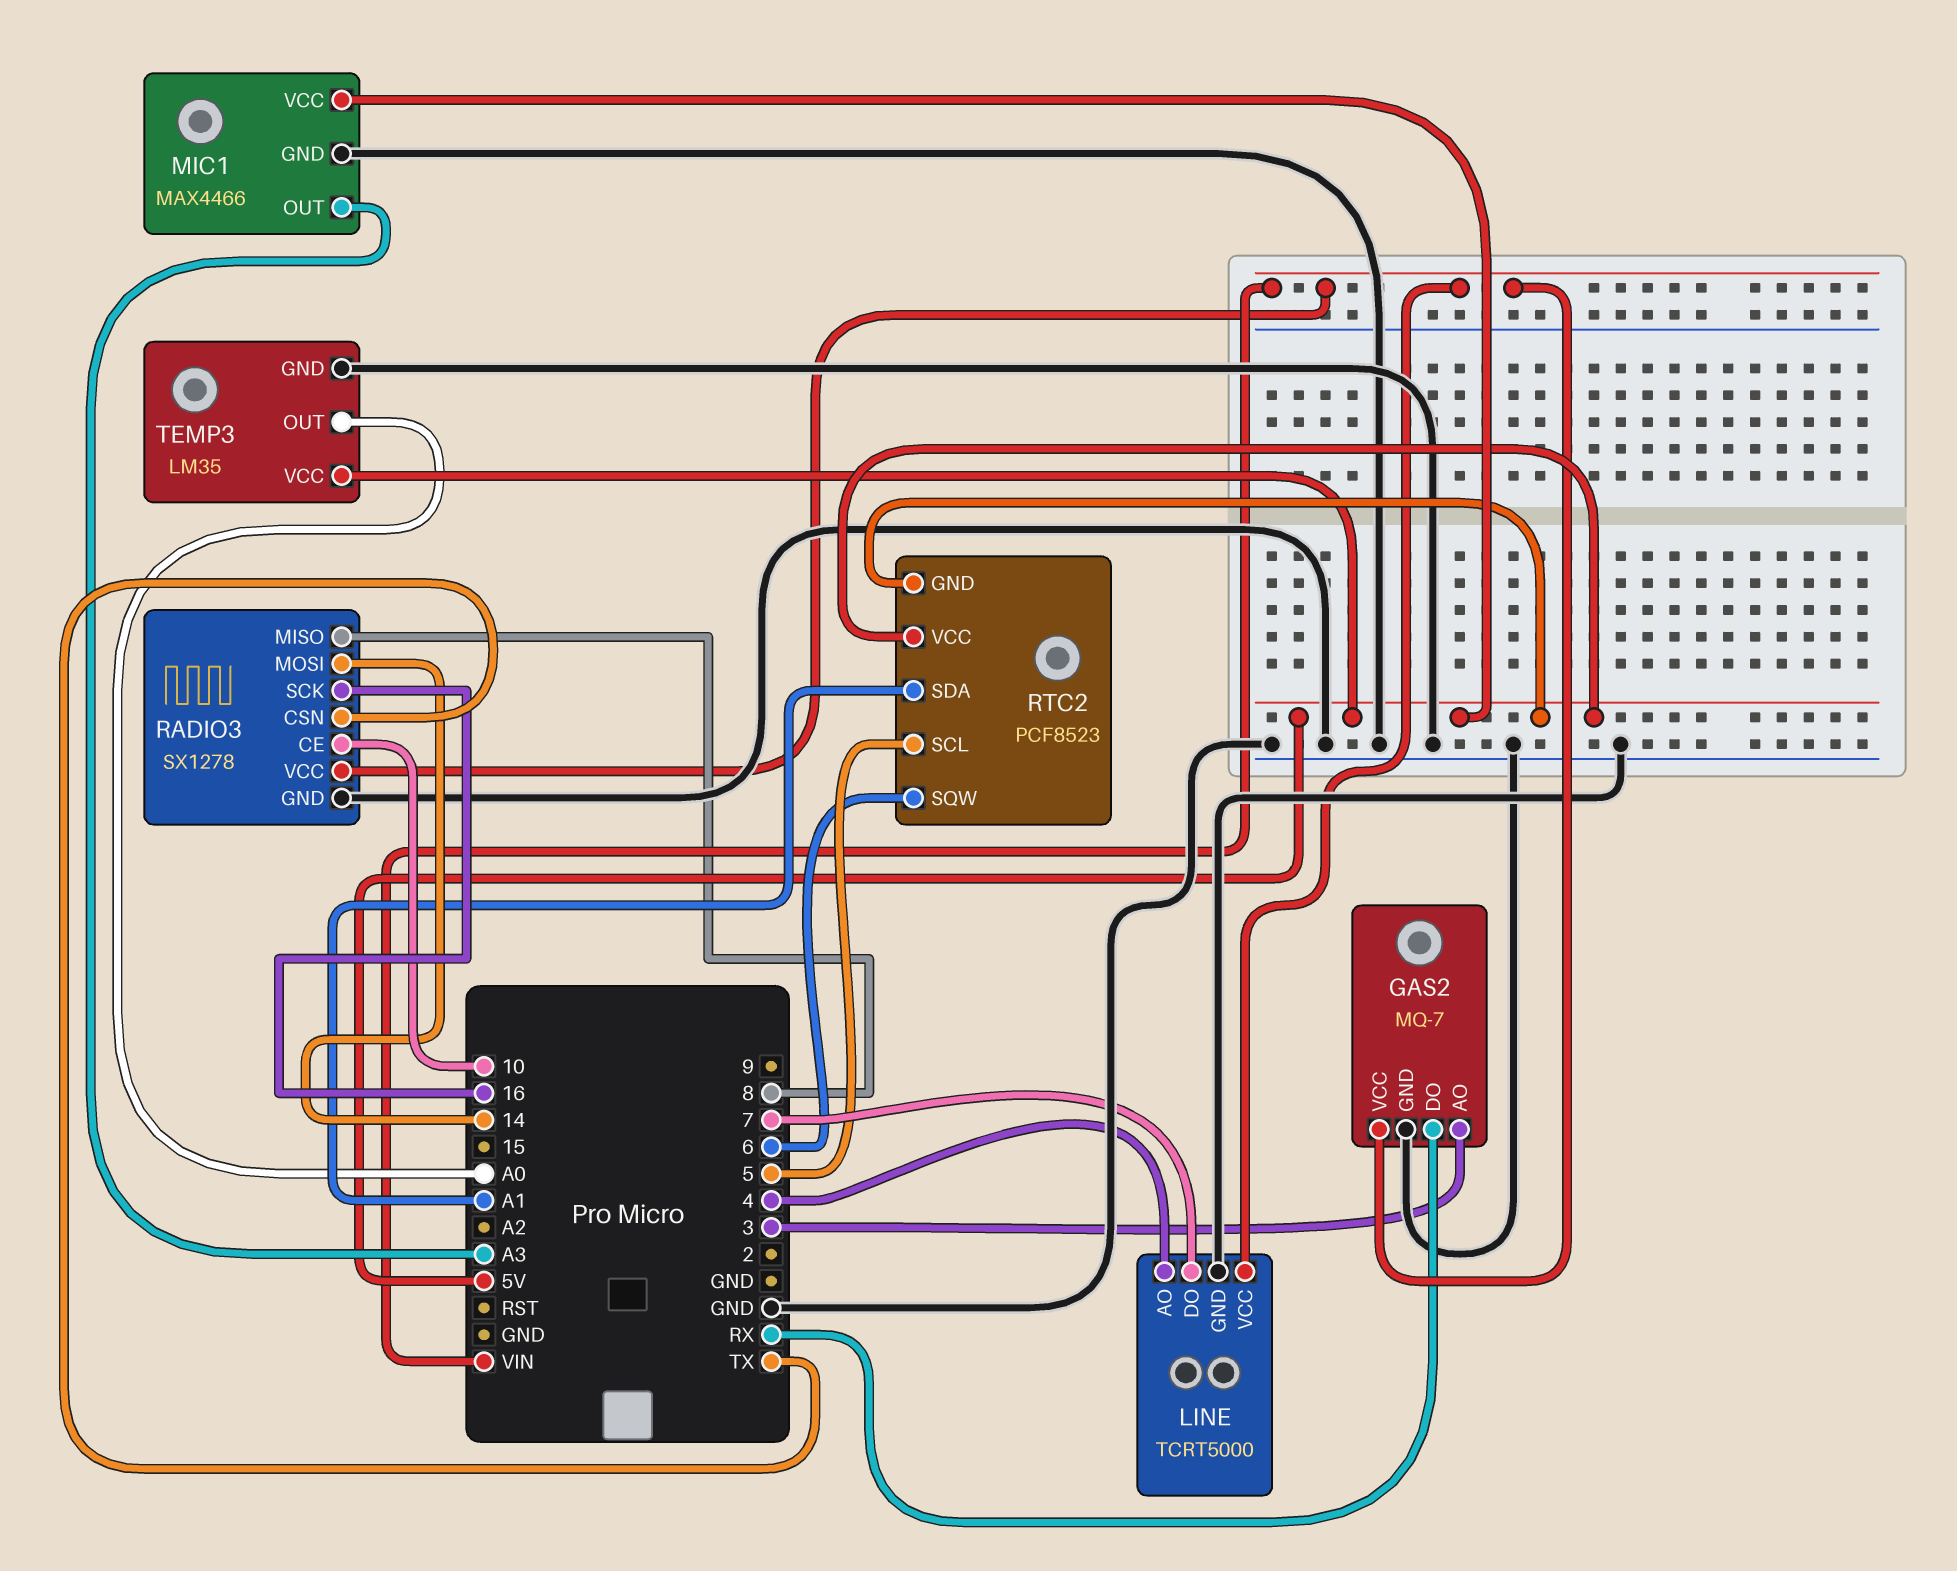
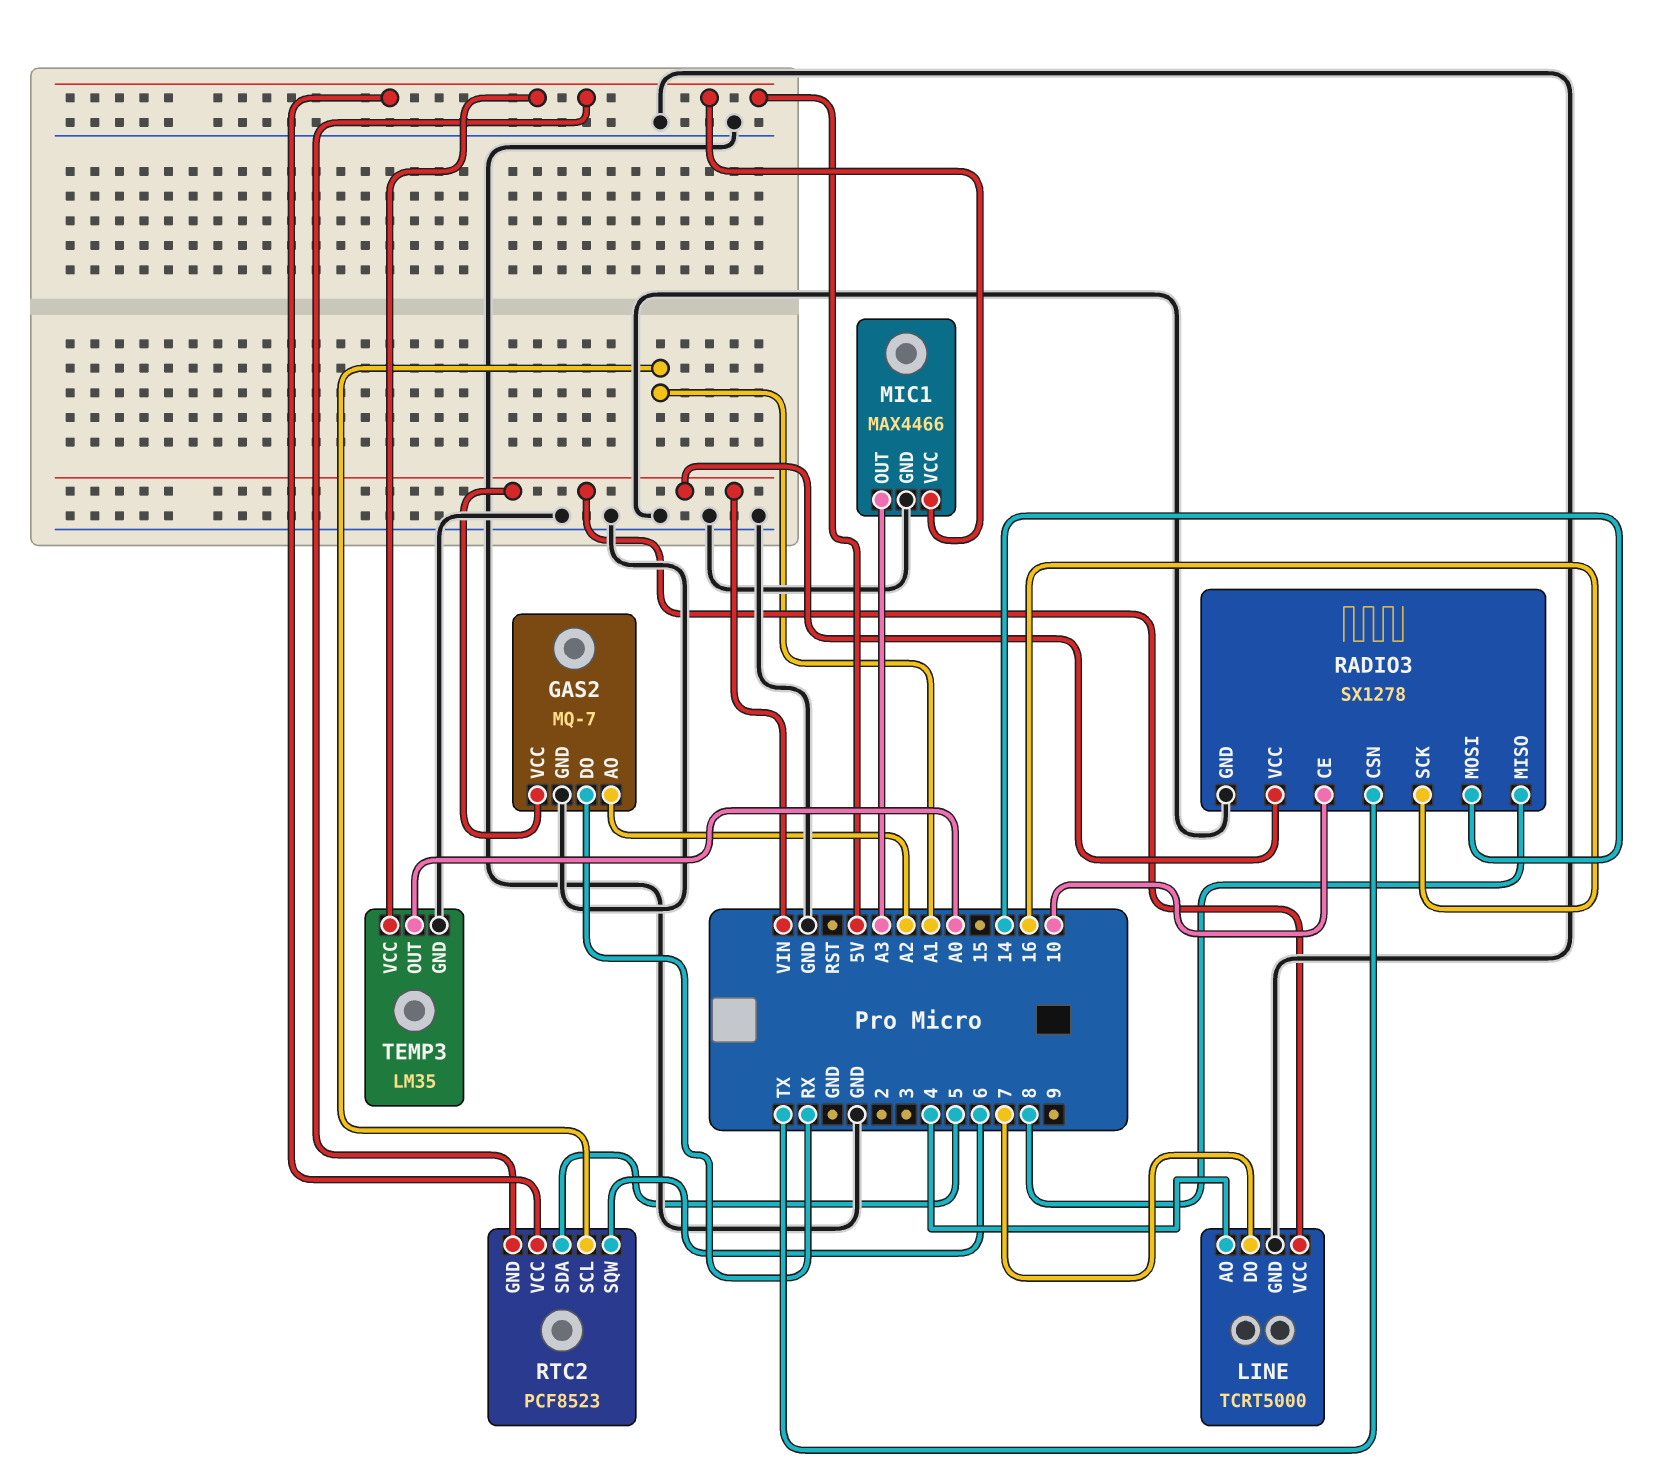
GAS2 pin AO: 3 -> A2
RTC2 pin SCL: 5 -> A1
RTC2 pin SDA: A1 -> 5

